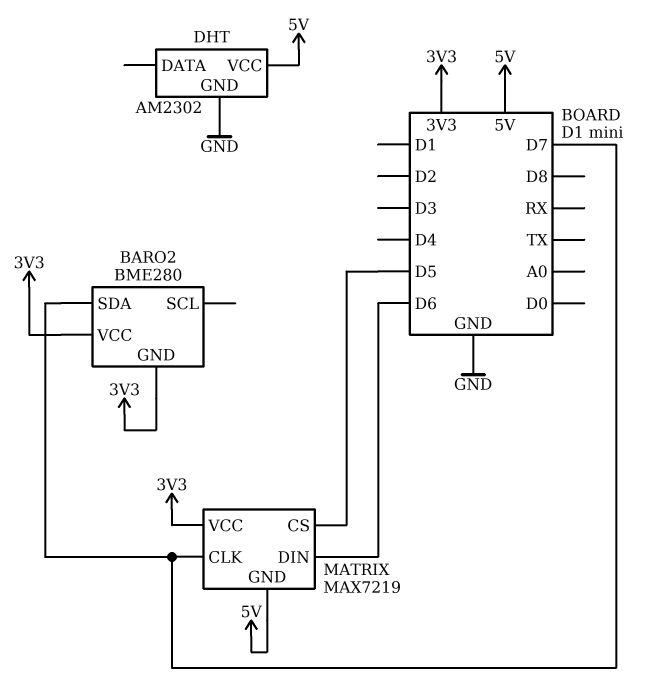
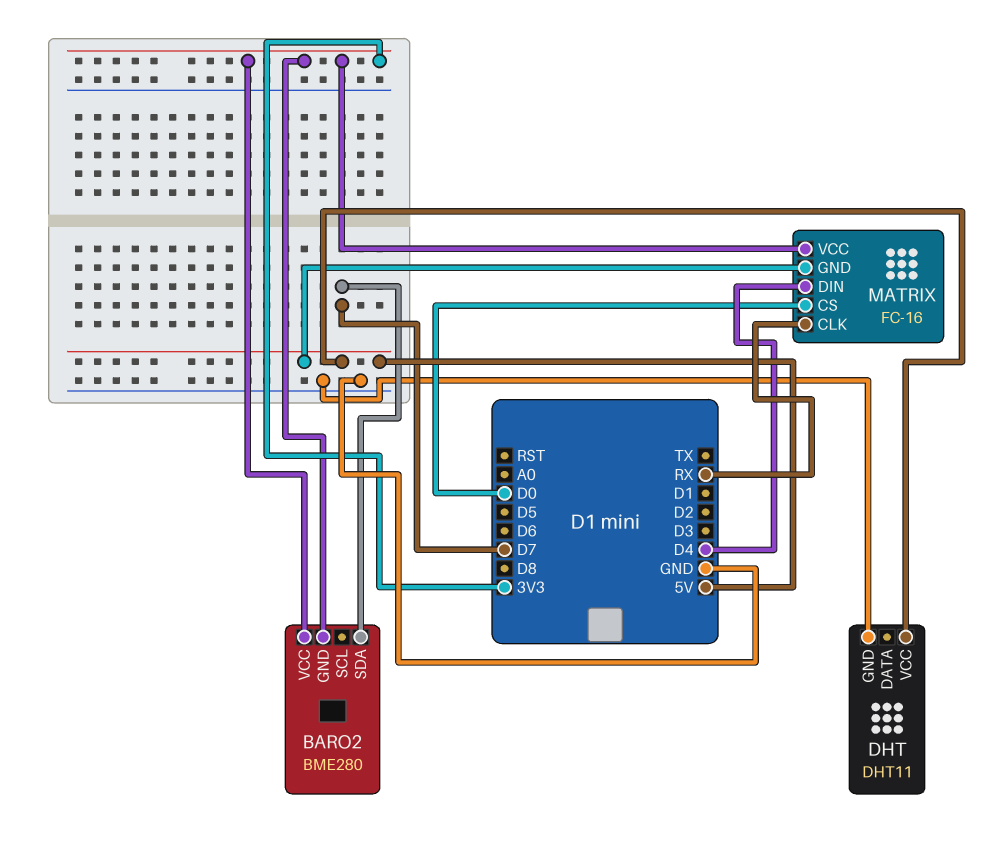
DHT: AM2302 -> DHT11
MATRIX: MAX7219 -> FC-16
MATRIX pin CLK: D7 -> RX
MATRIX pin CS: D5 -> D0
MATRIX pin DIN: D6 -> D4

